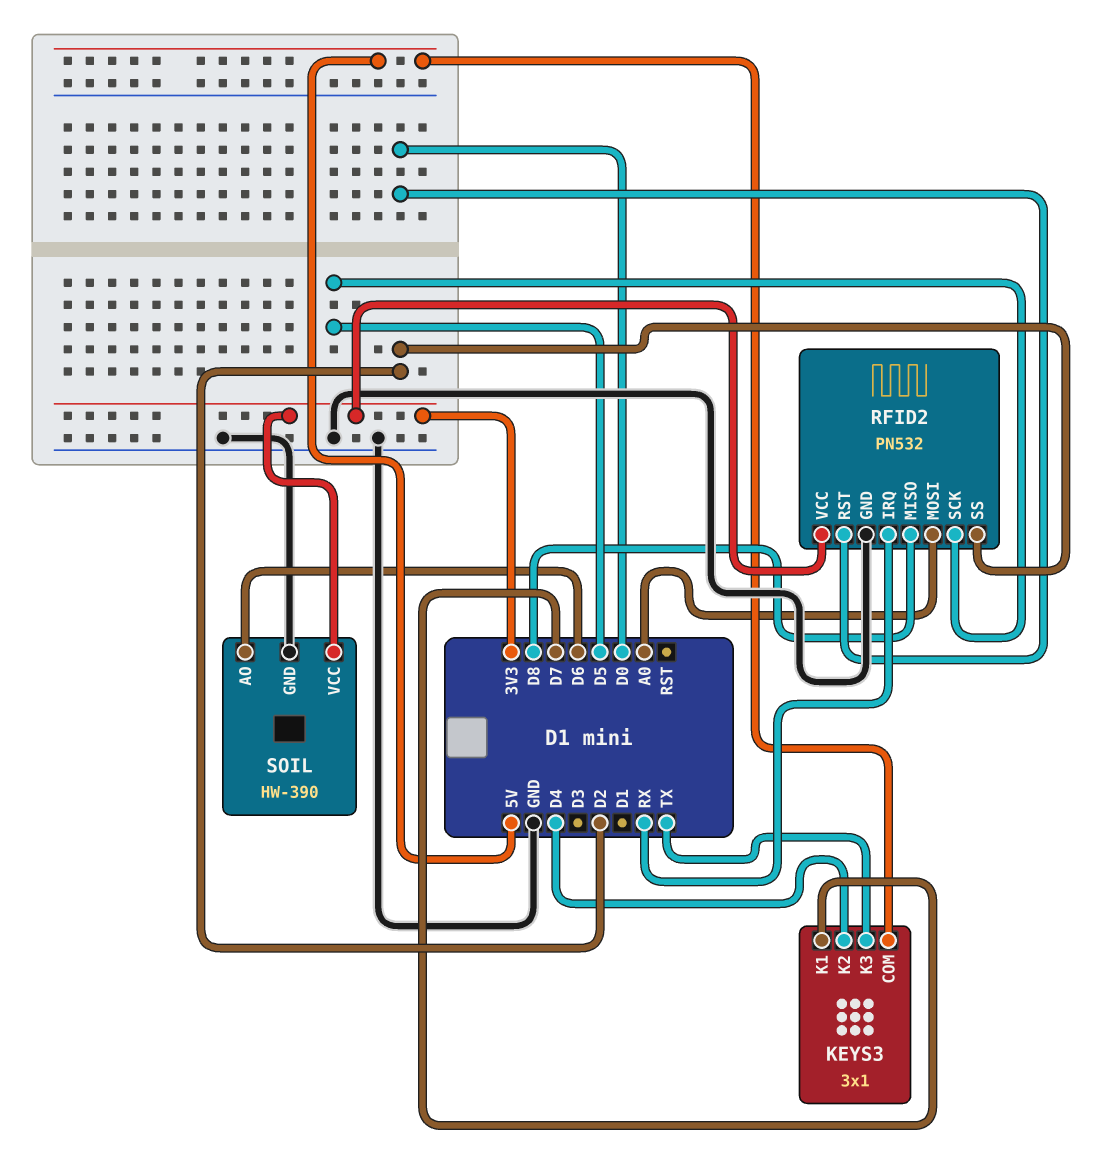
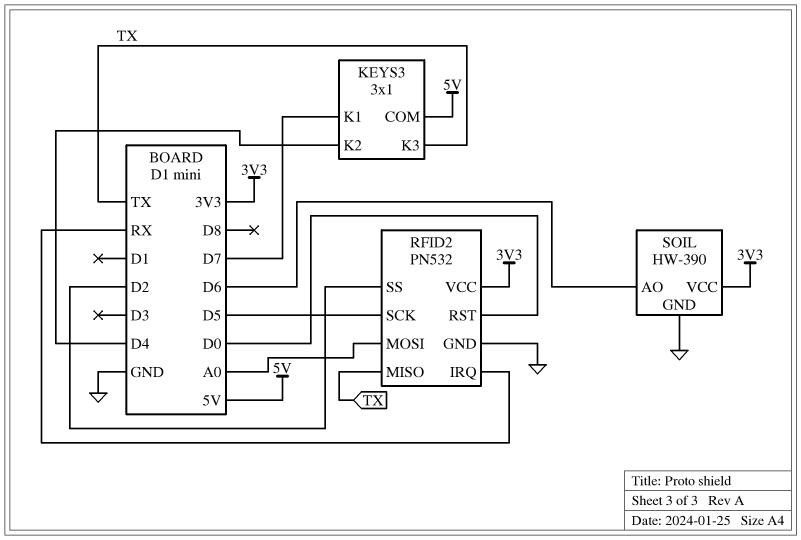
RFID2 pin MISO: D8 -> TX

